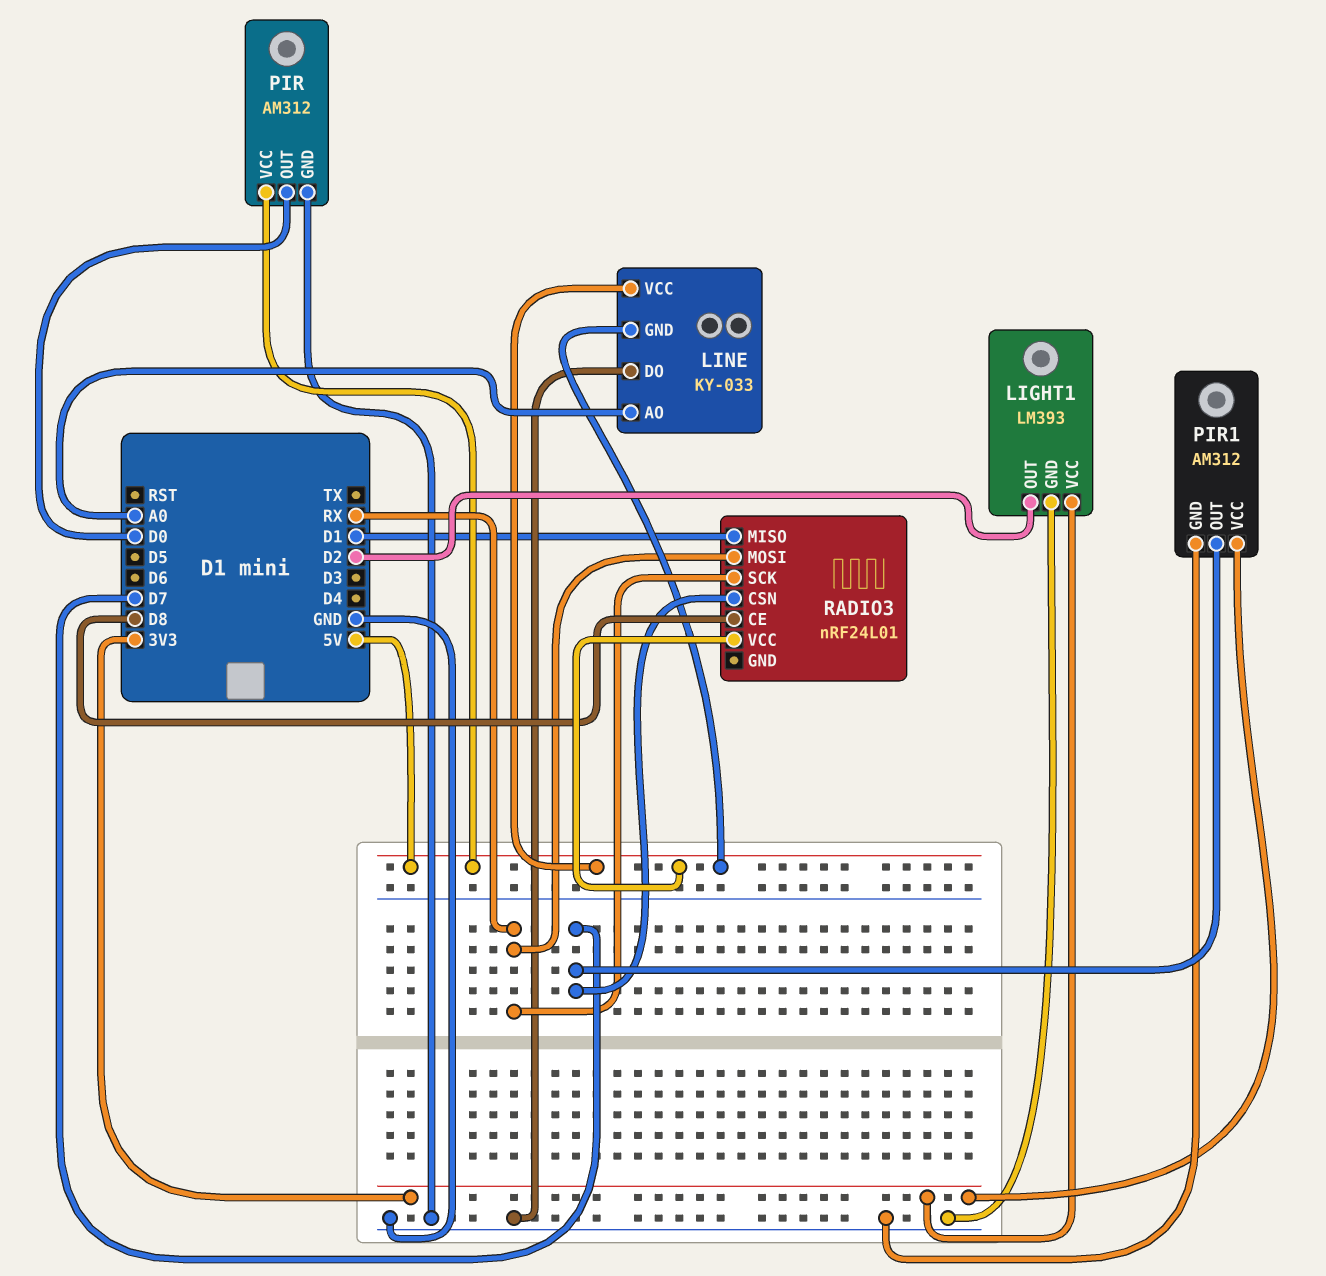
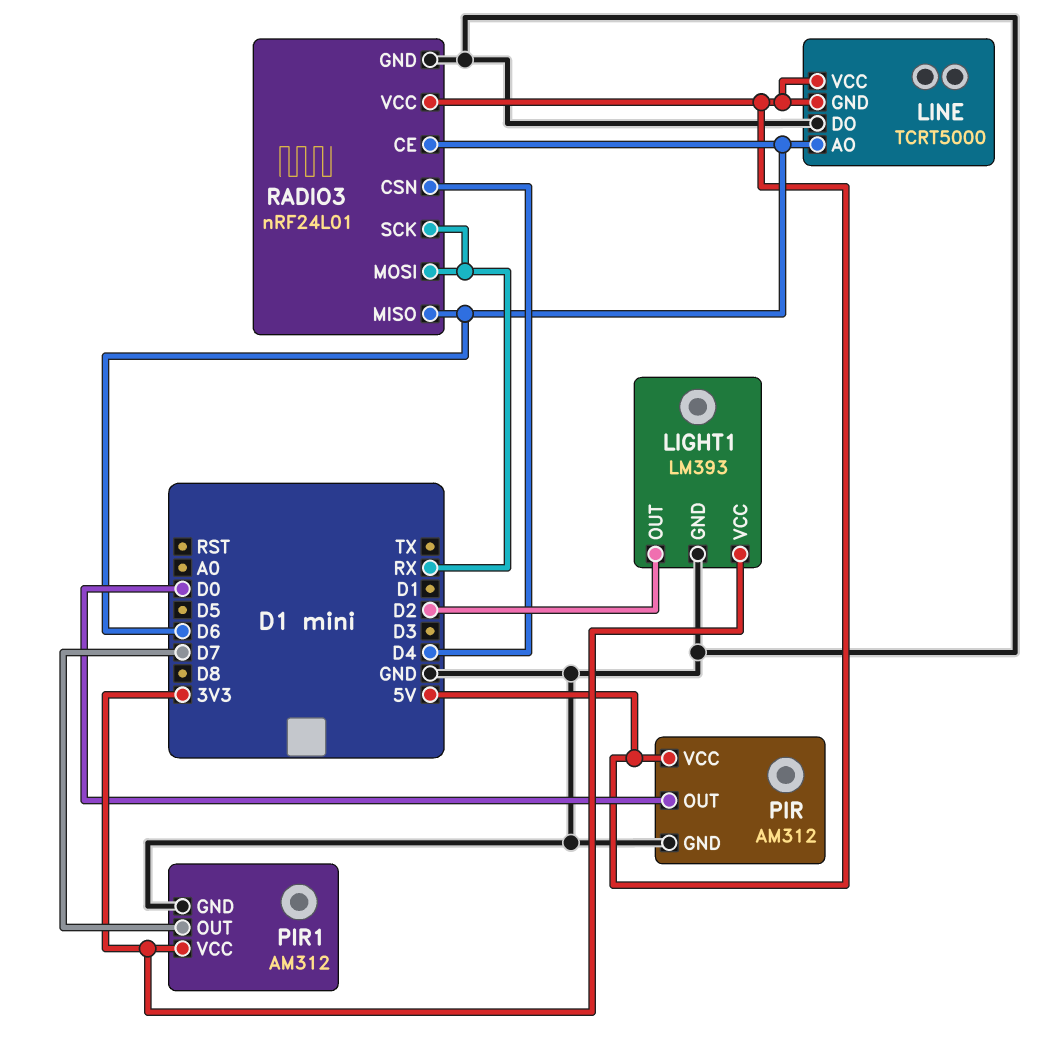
LINE: KY-033 -> TCRT5000
LINE pin AO: A0 -> D6
RADIO3 pin CE: D8 -> D6
RADIO3 pin CSN: D7 -> D4
RADIO3 pin GND: none -> GND
RADIO3 pin MISO: D1 -> D6

